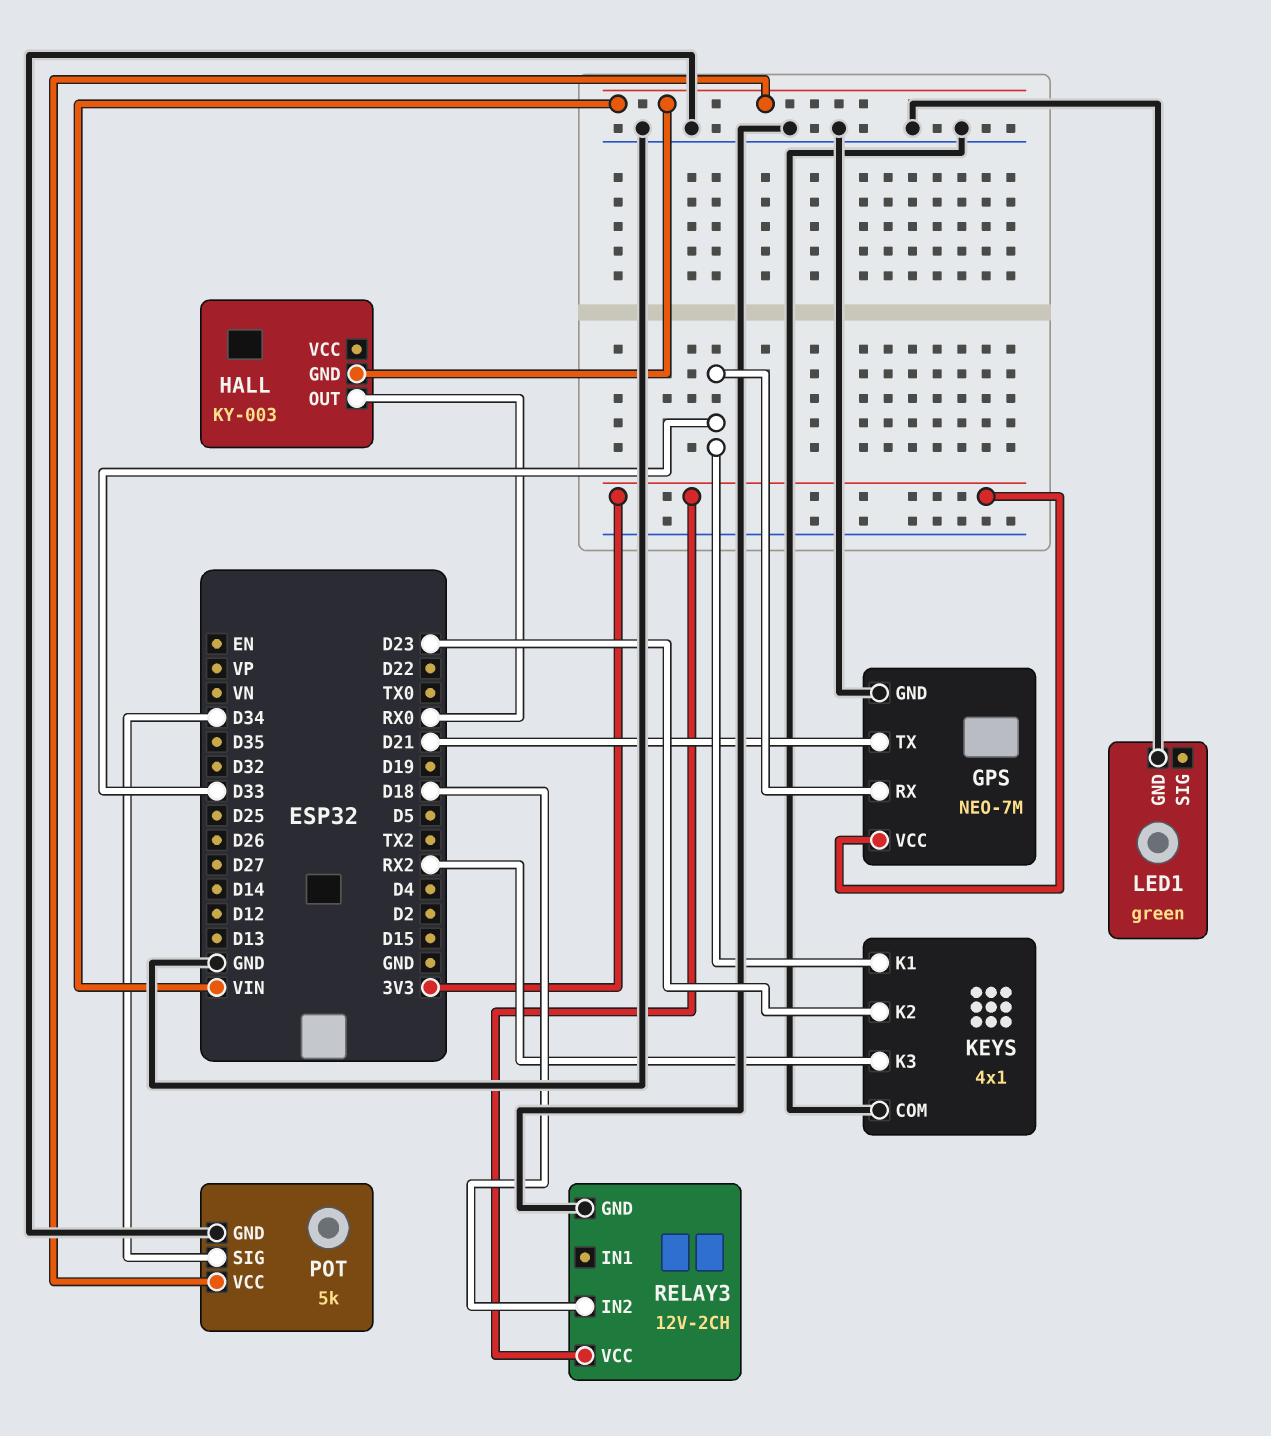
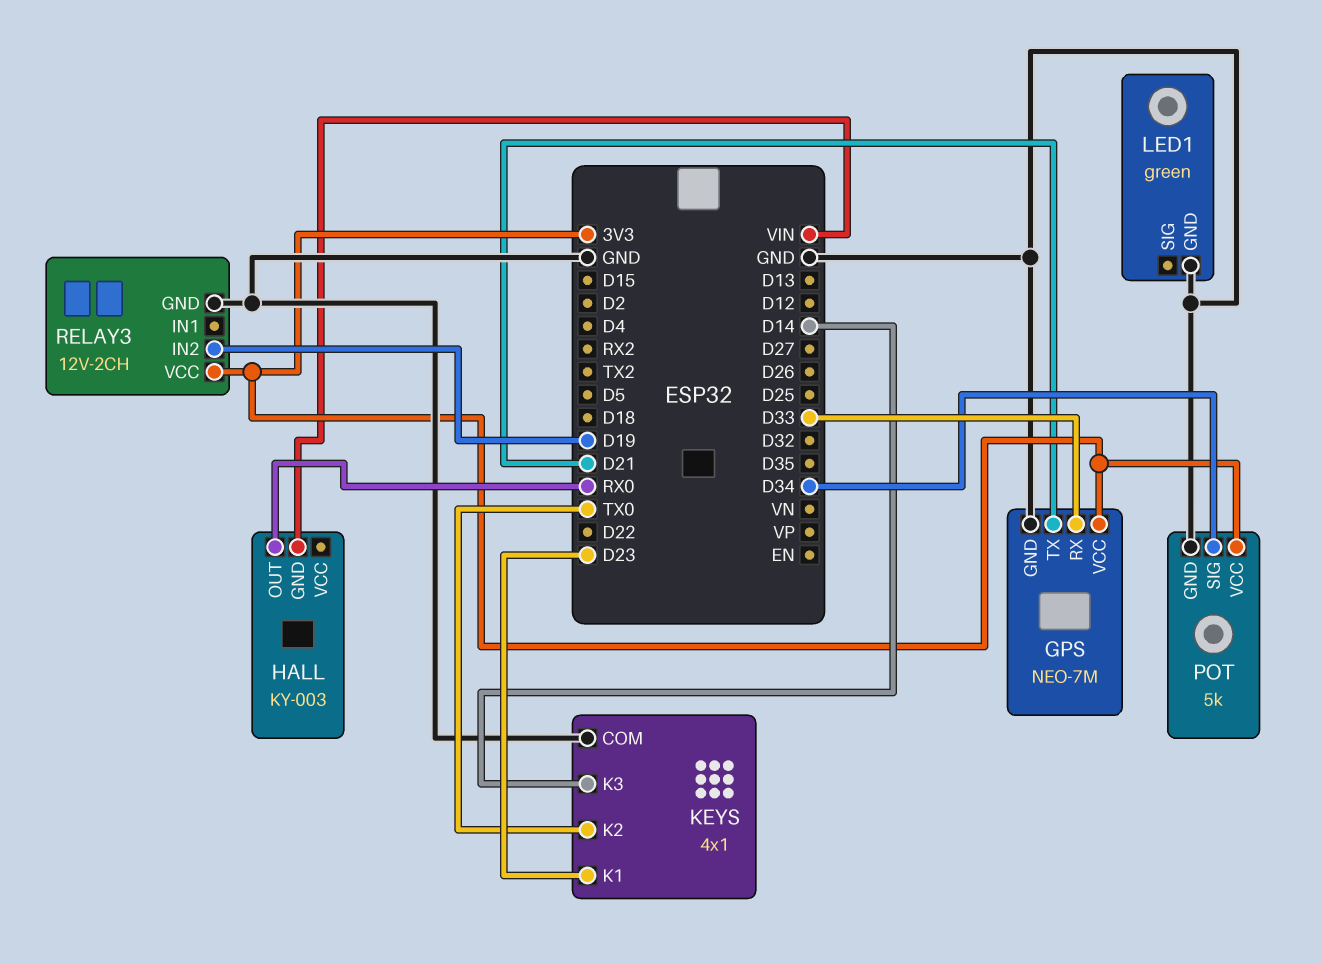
KEYS pin K1: D33 -> D23
KEYS pin K2: D23 -> TX0
KEYS pin K3: RX2 -> D14
POT pin VCC: VIN -> 3V3
RELAY3 pin IN2: D18 -> D19

